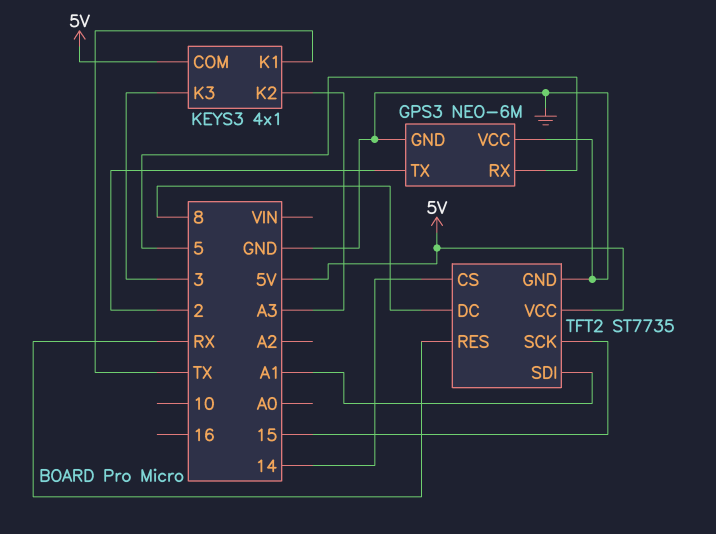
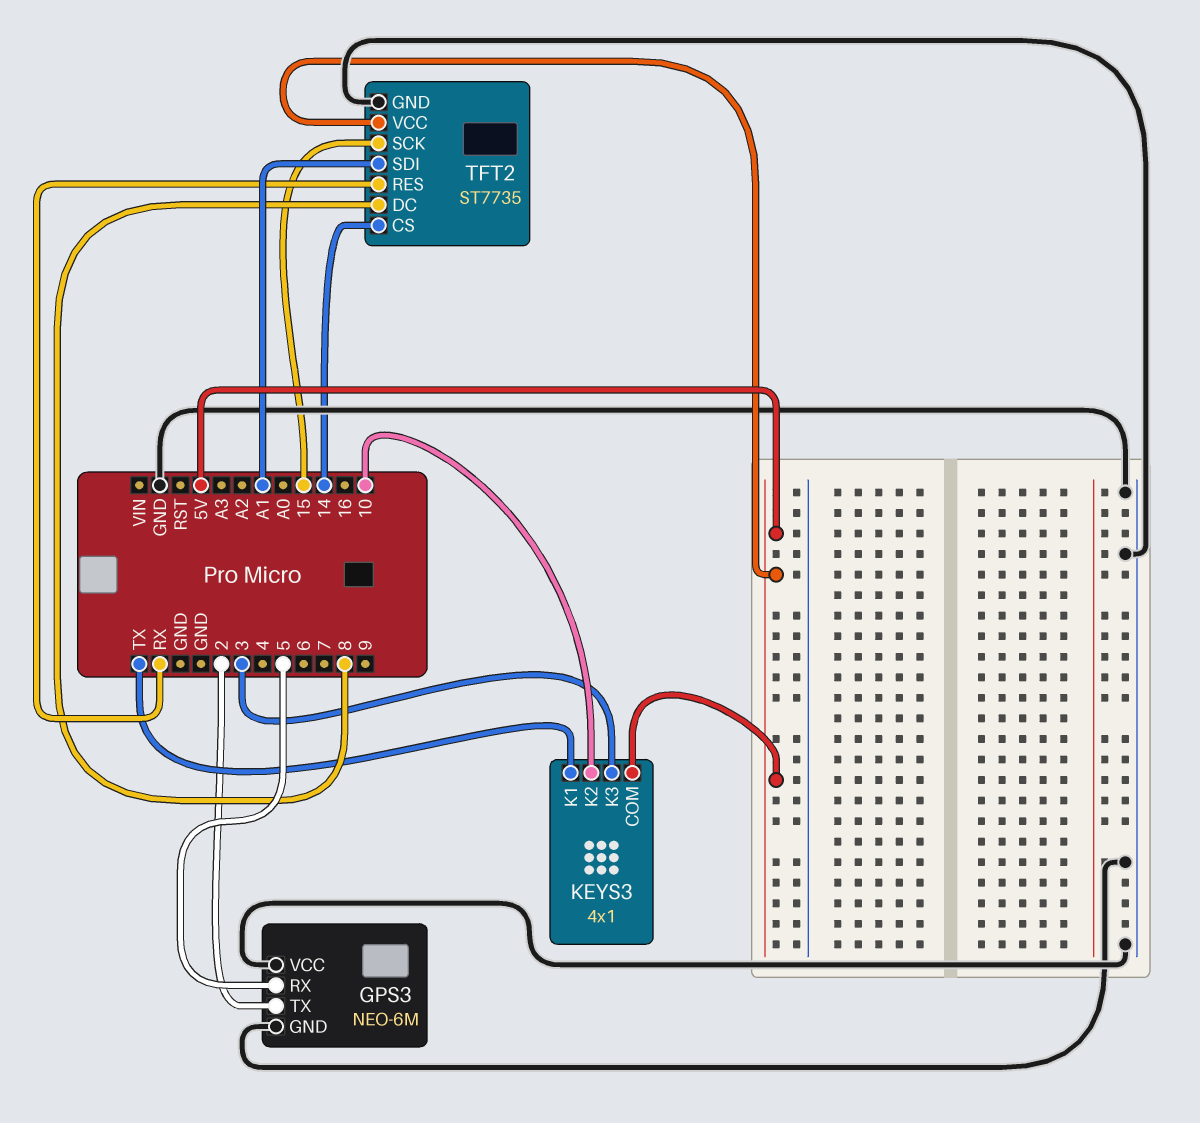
KEYS3 pin K2: A3 -> 10

